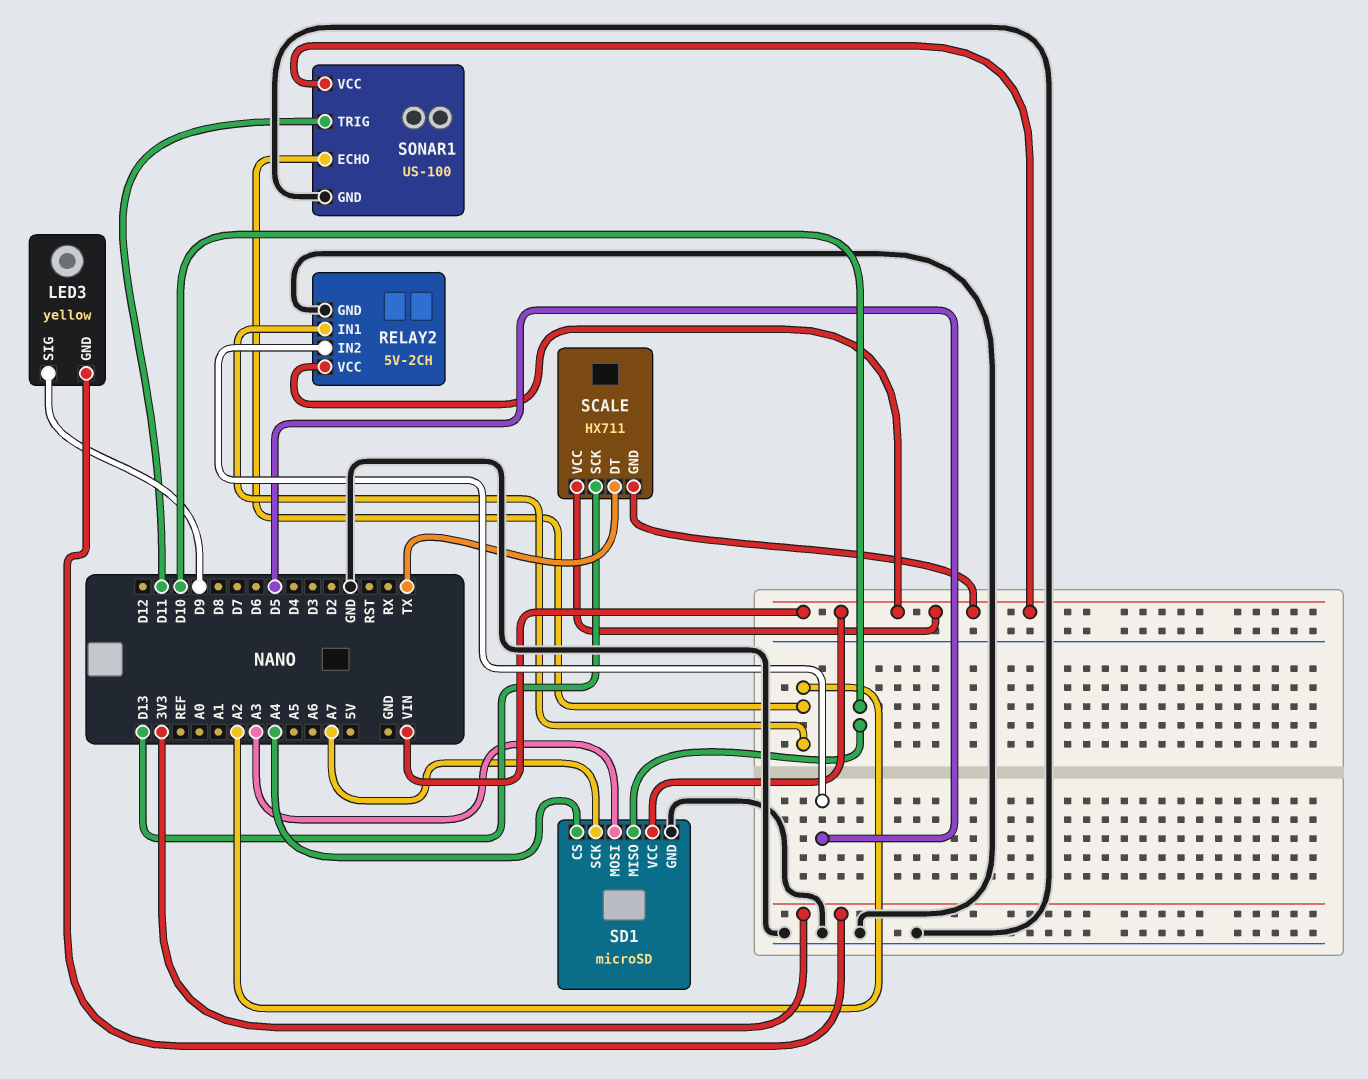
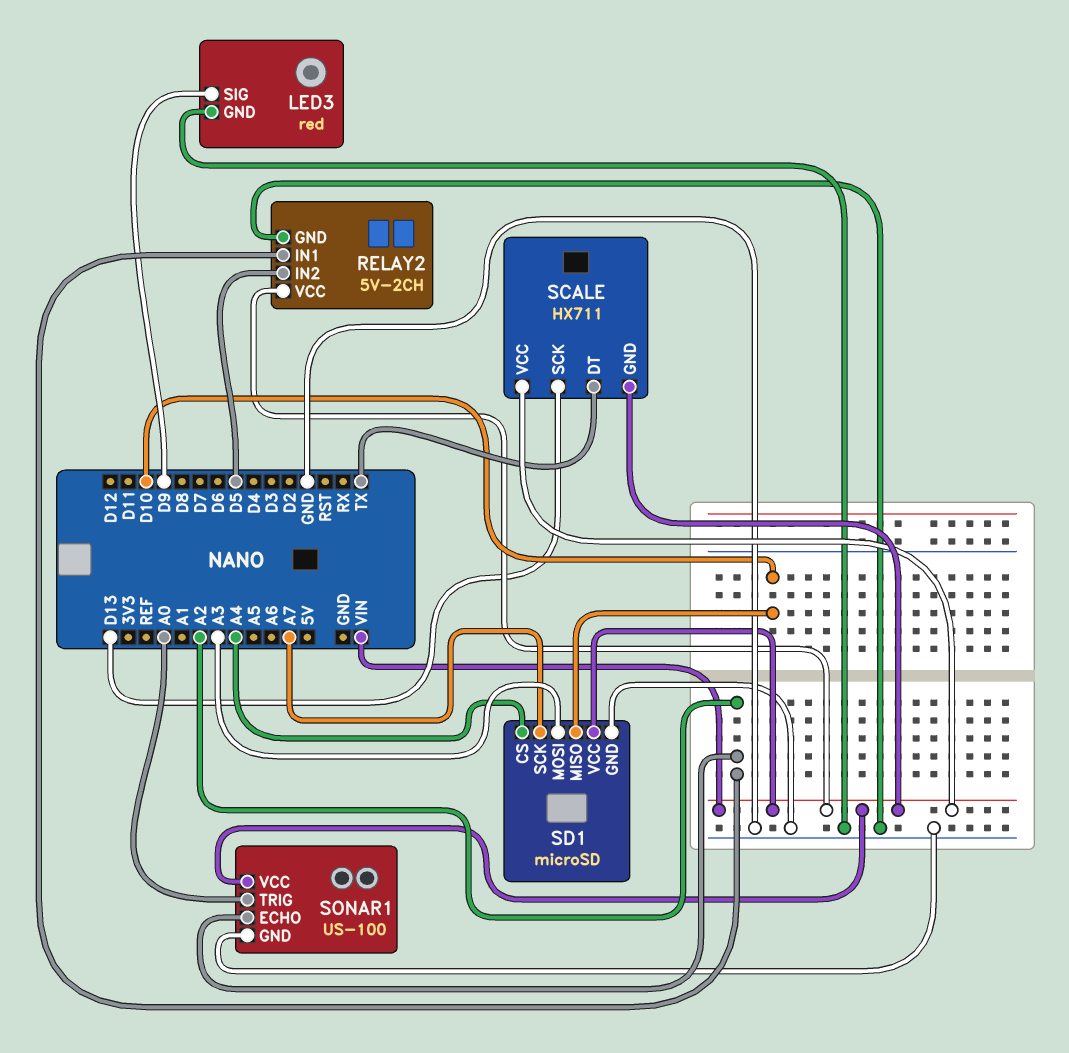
LED3: yellow -> red
LED3 pin GND: 3V3 -> GND
SONAR1 pin TRIG: D11 -> A0

